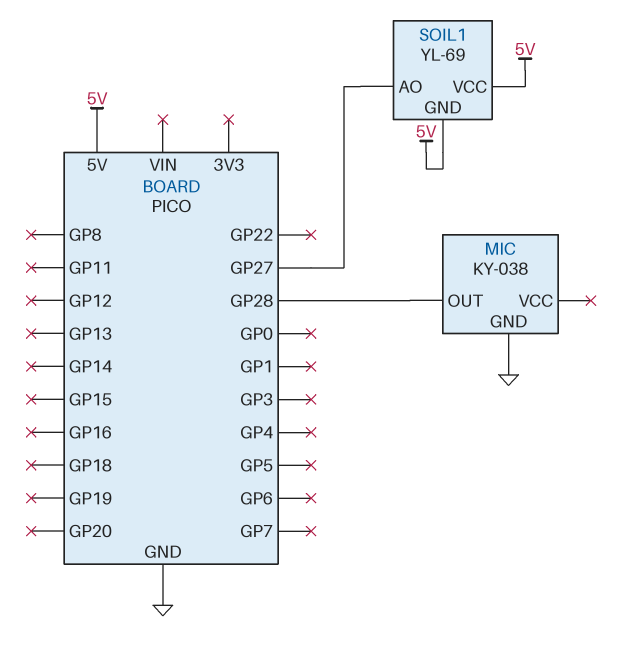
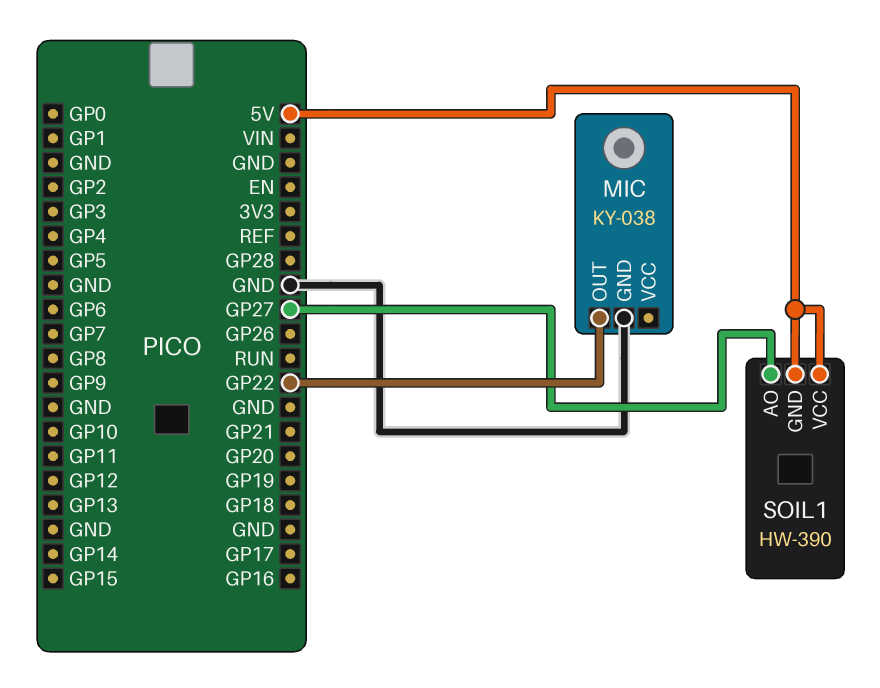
MIC pin OUT: GP28 -> GP22
SOIL1: YL-69 -> HW-390

